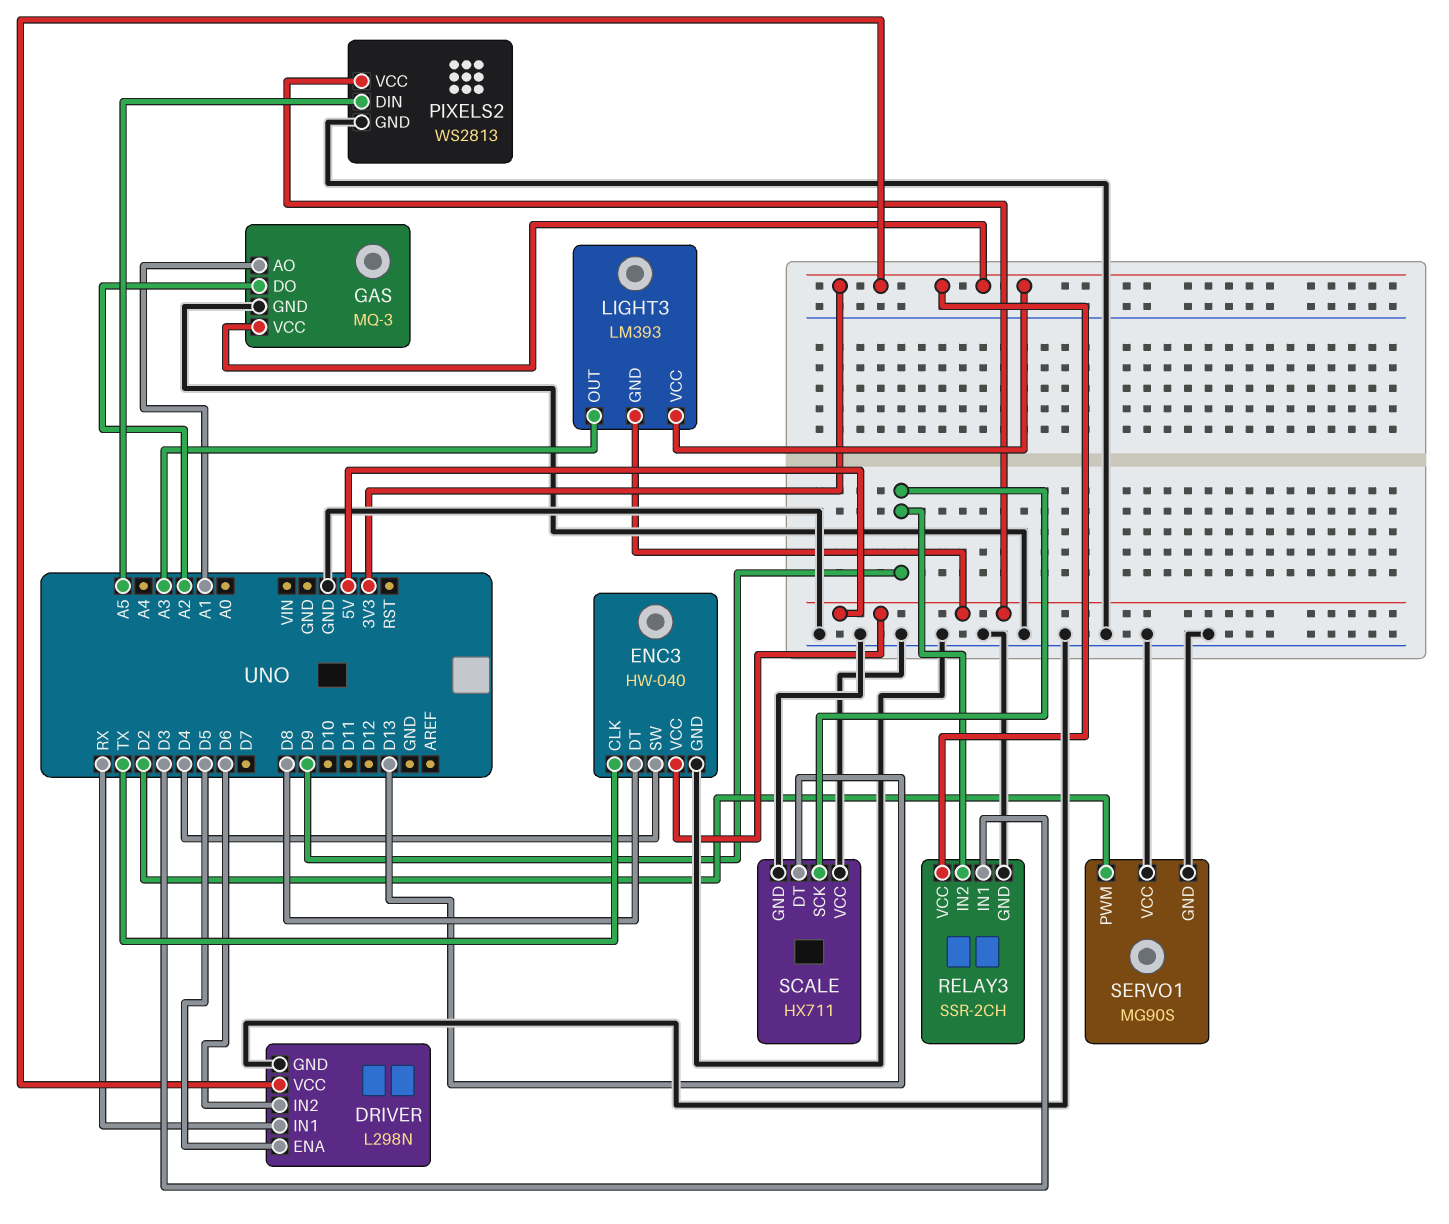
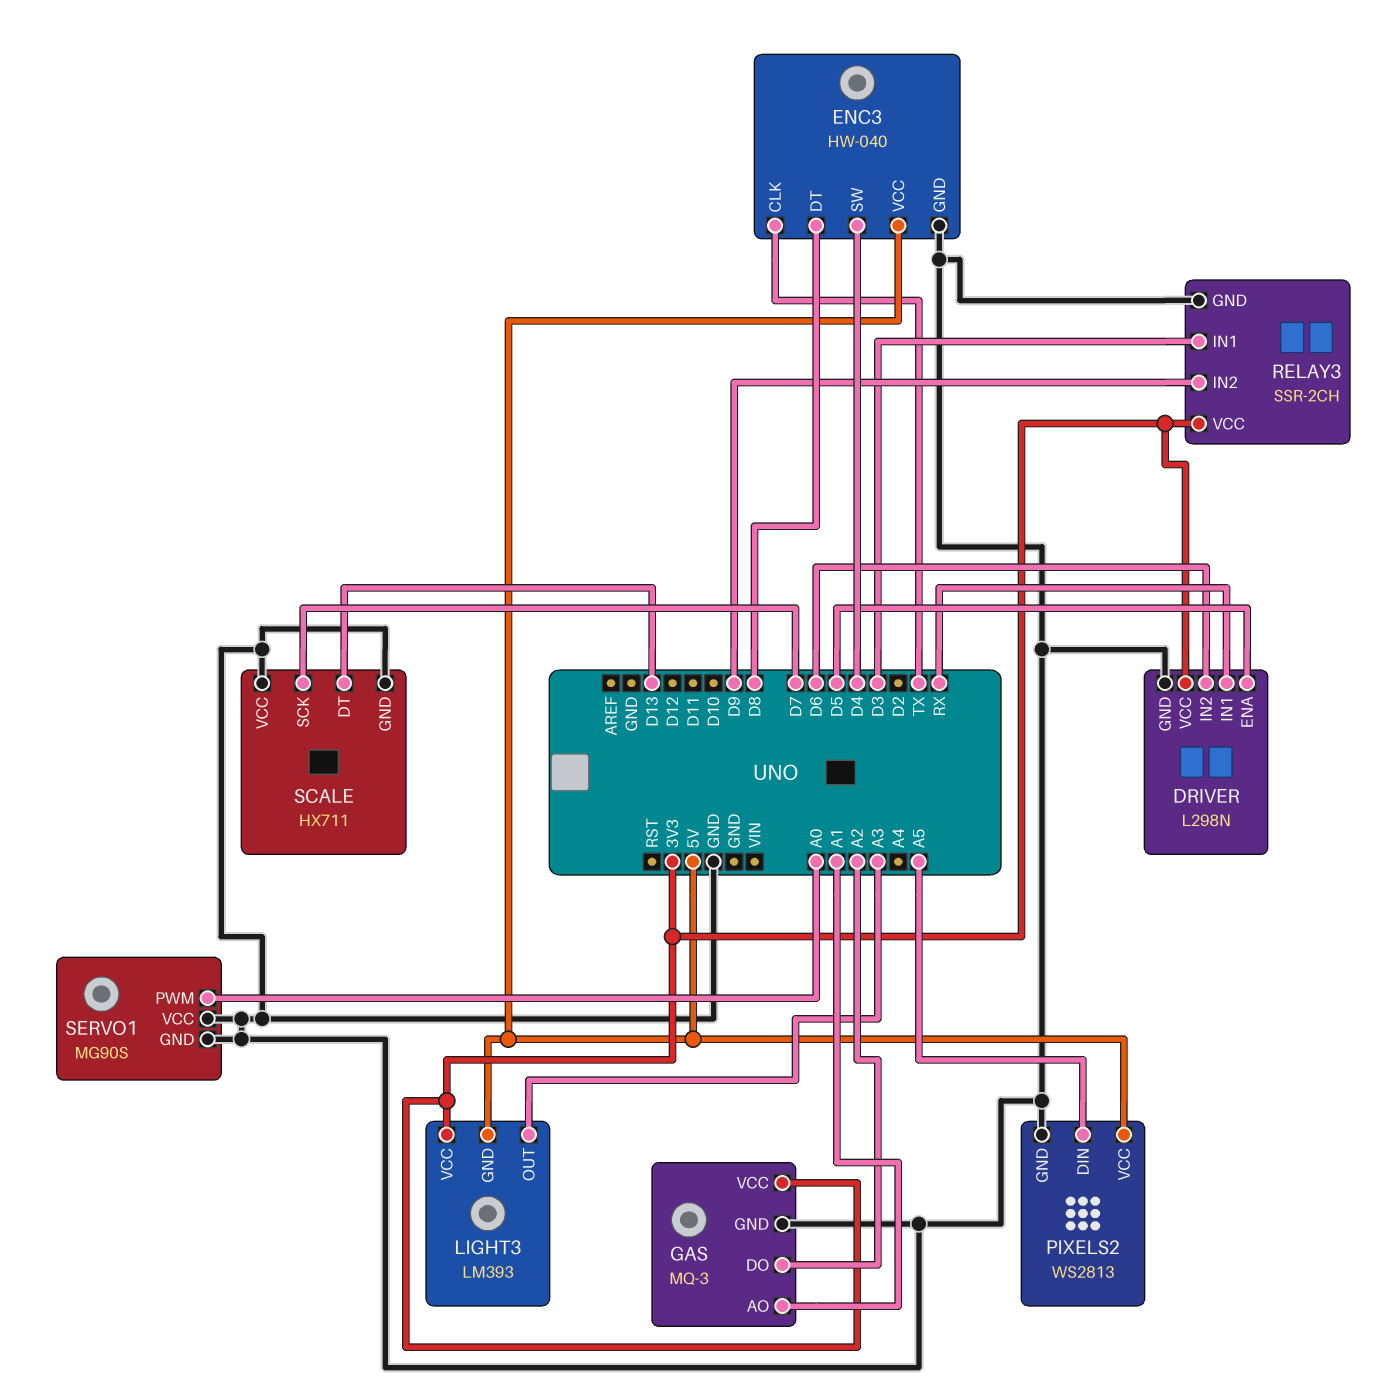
SCALE pin SCK: D9 -> D7
SERVO1 pin PWM: D2 -> A0

